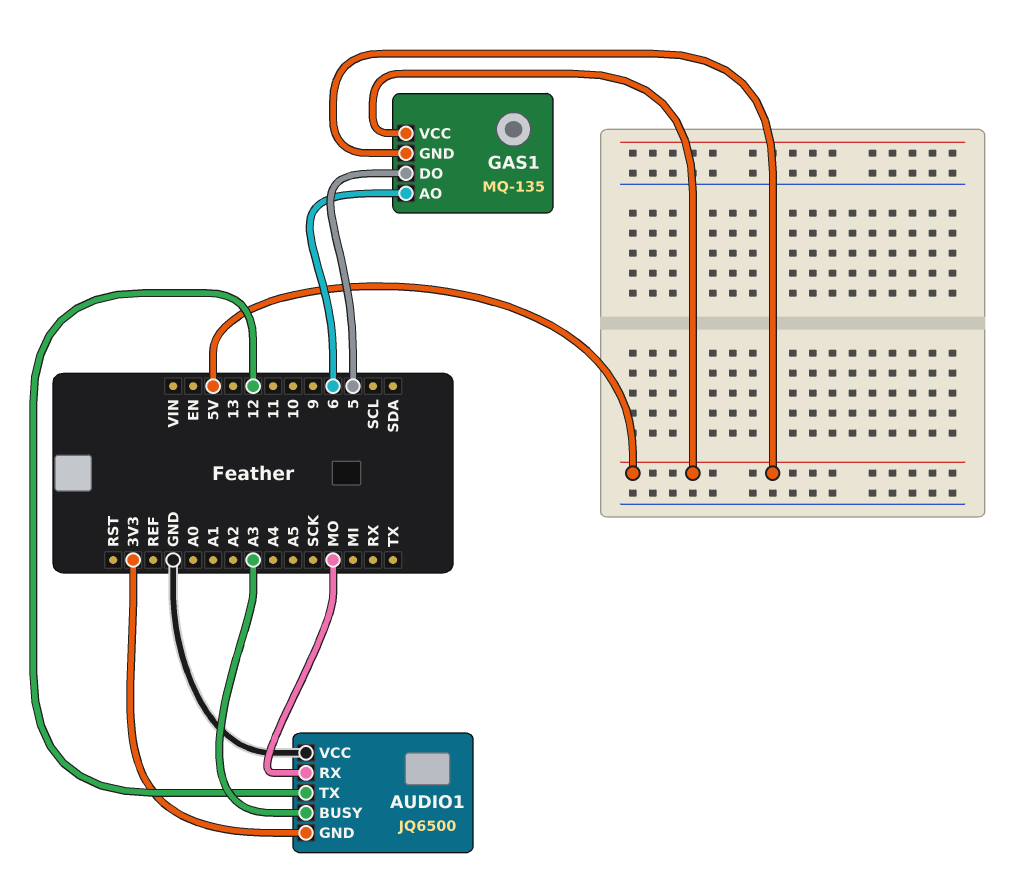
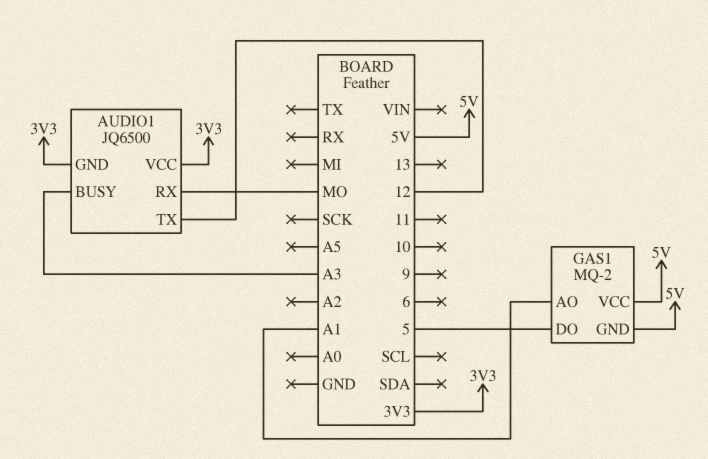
AUDIO1 pin VCC: GND -> 3V3
GAS1: MQ-135 -> MQ-2
GAS1 pin AO: 6 -> A1

